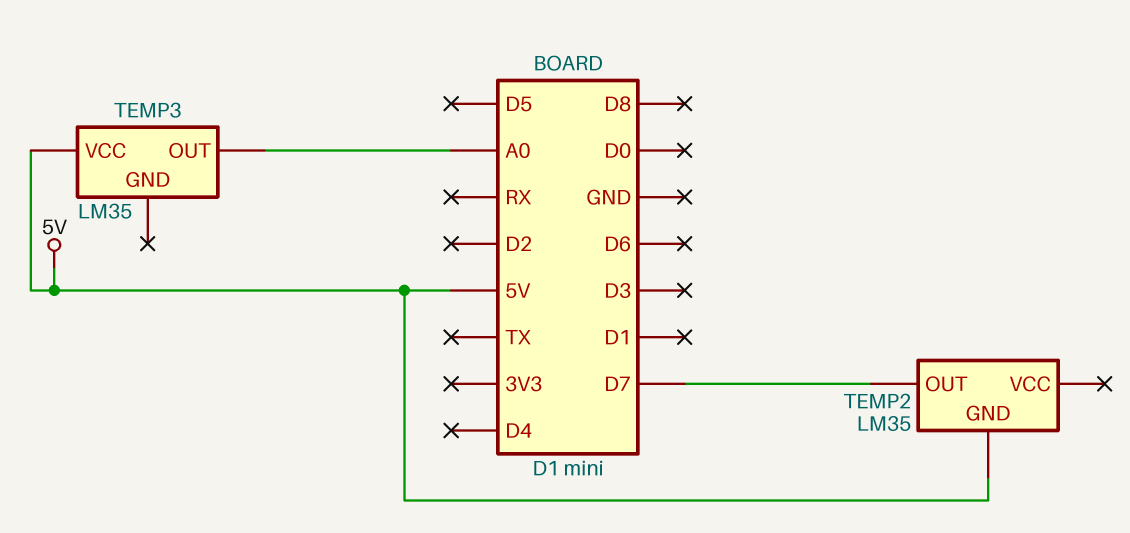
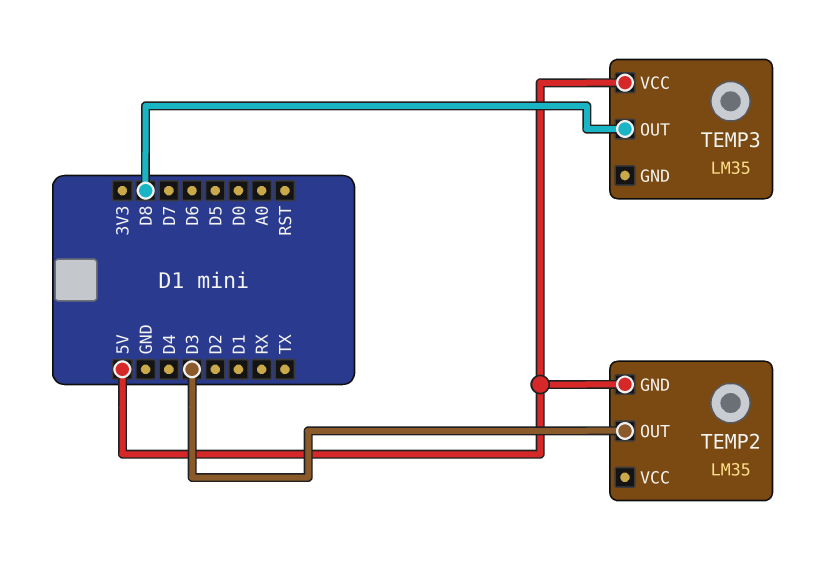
TEMP2 pin OUT: D7 -> D3
TEMP3 pin OUT: A0 -> D8

